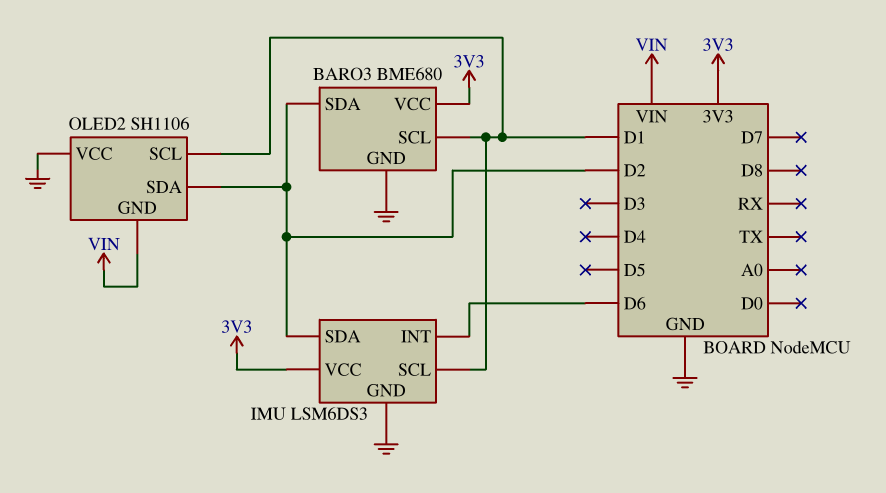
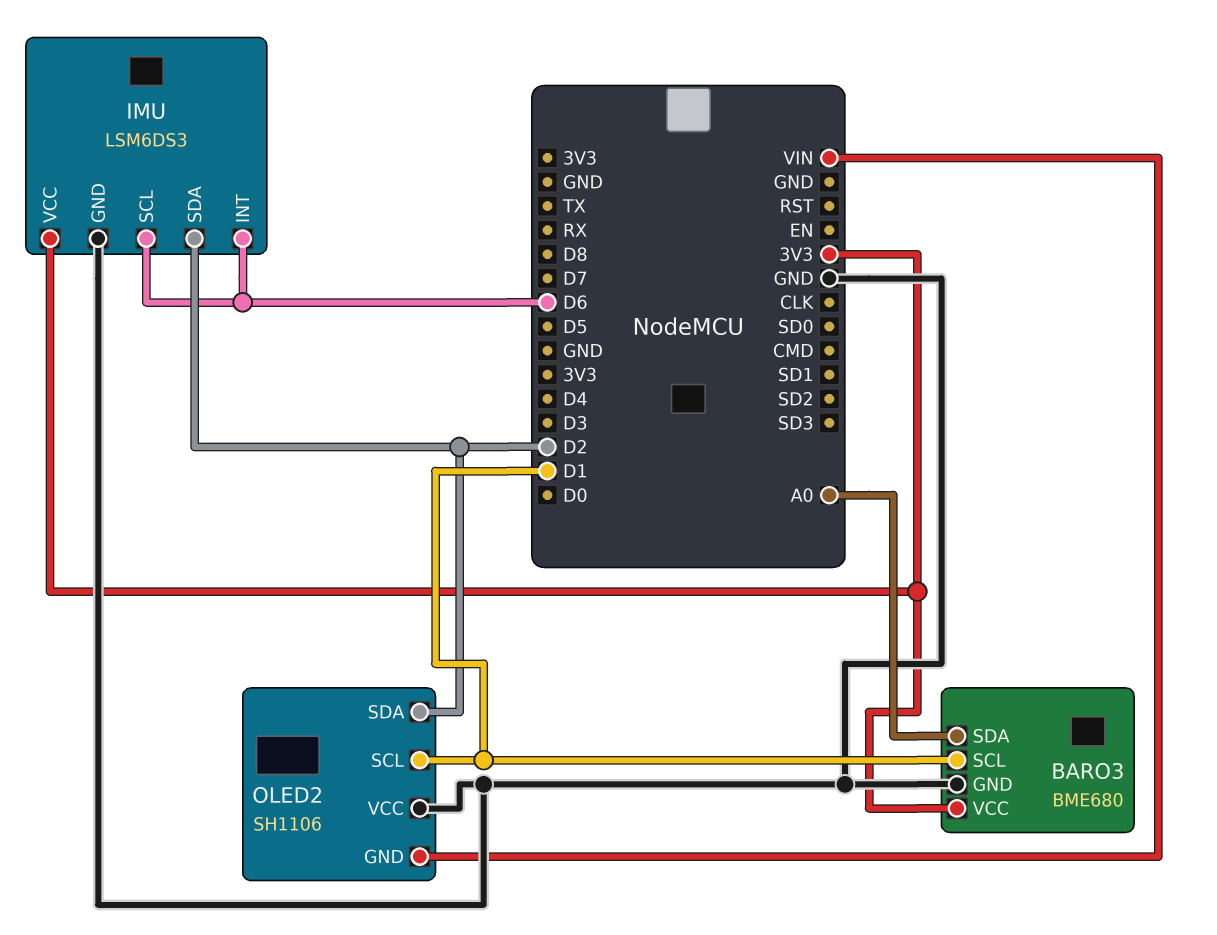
BARO3 pin SDA: D2 -> A0
IMU pin SCL: D1 -> D6

